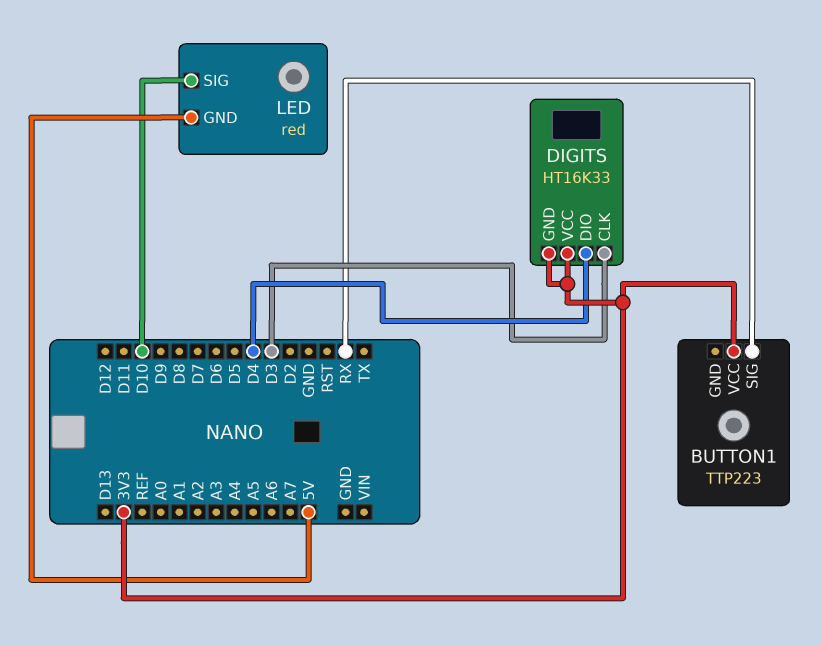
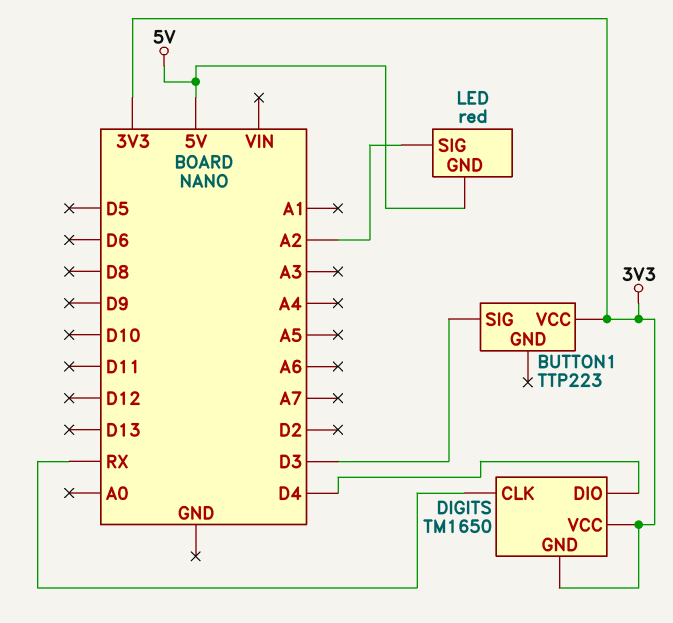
BUTTON1 pin SIG: RX -> D3
DIGITS: HT16K33 -> TM1650
DIGITS pin CLK: D3 -> RX
LED pin SIG: D10 -> A2

